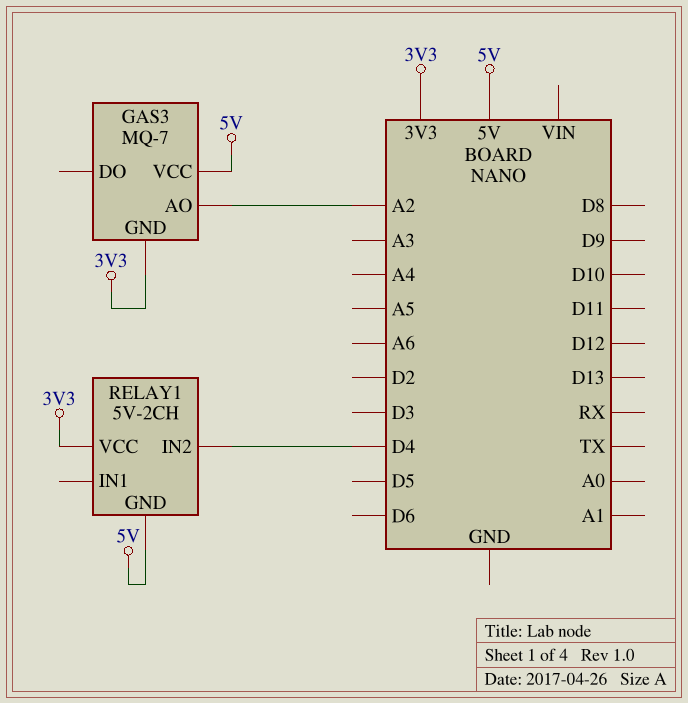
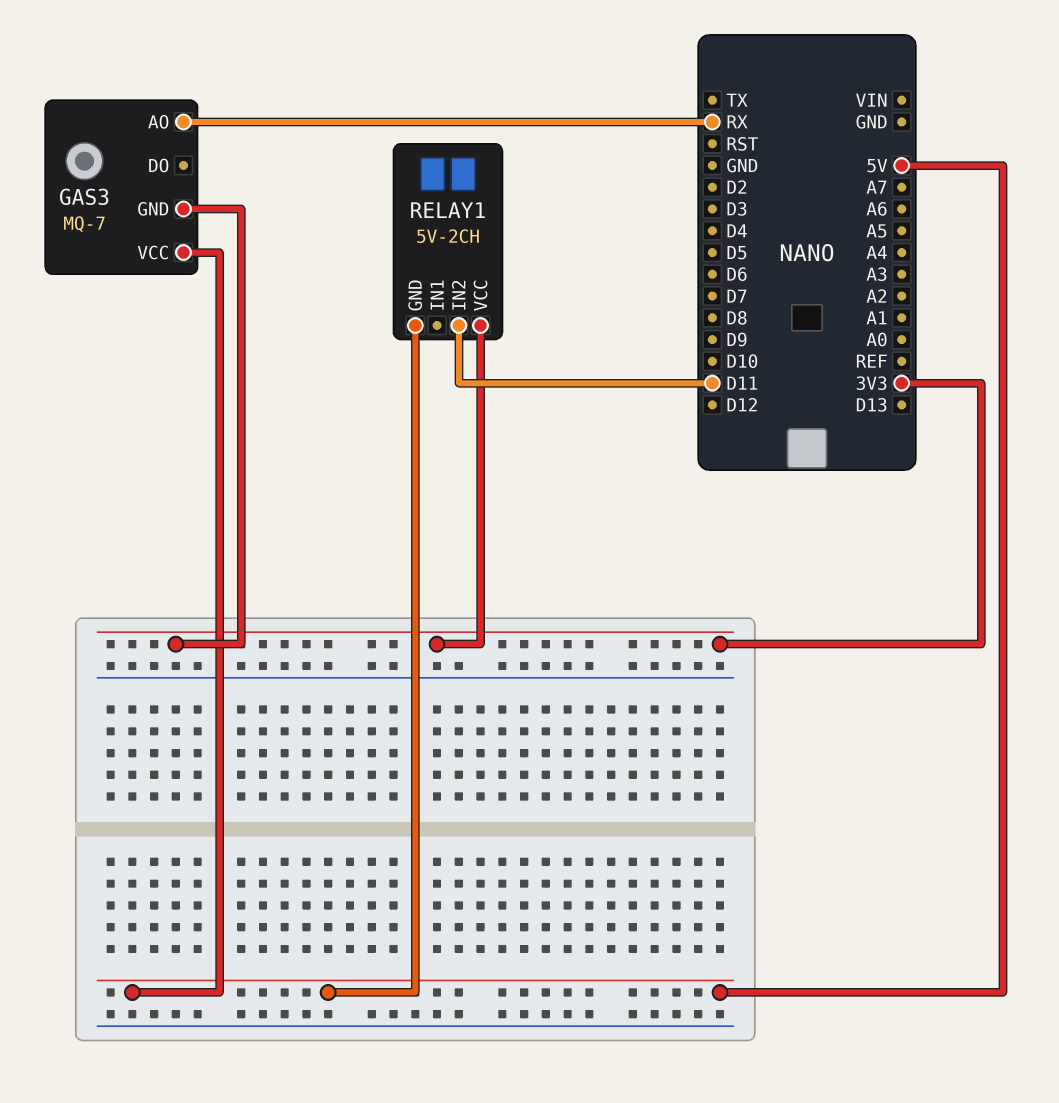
GAS3 pin AO: A2 -> RX
RELAY1 pin IN2: D4 -> D11

